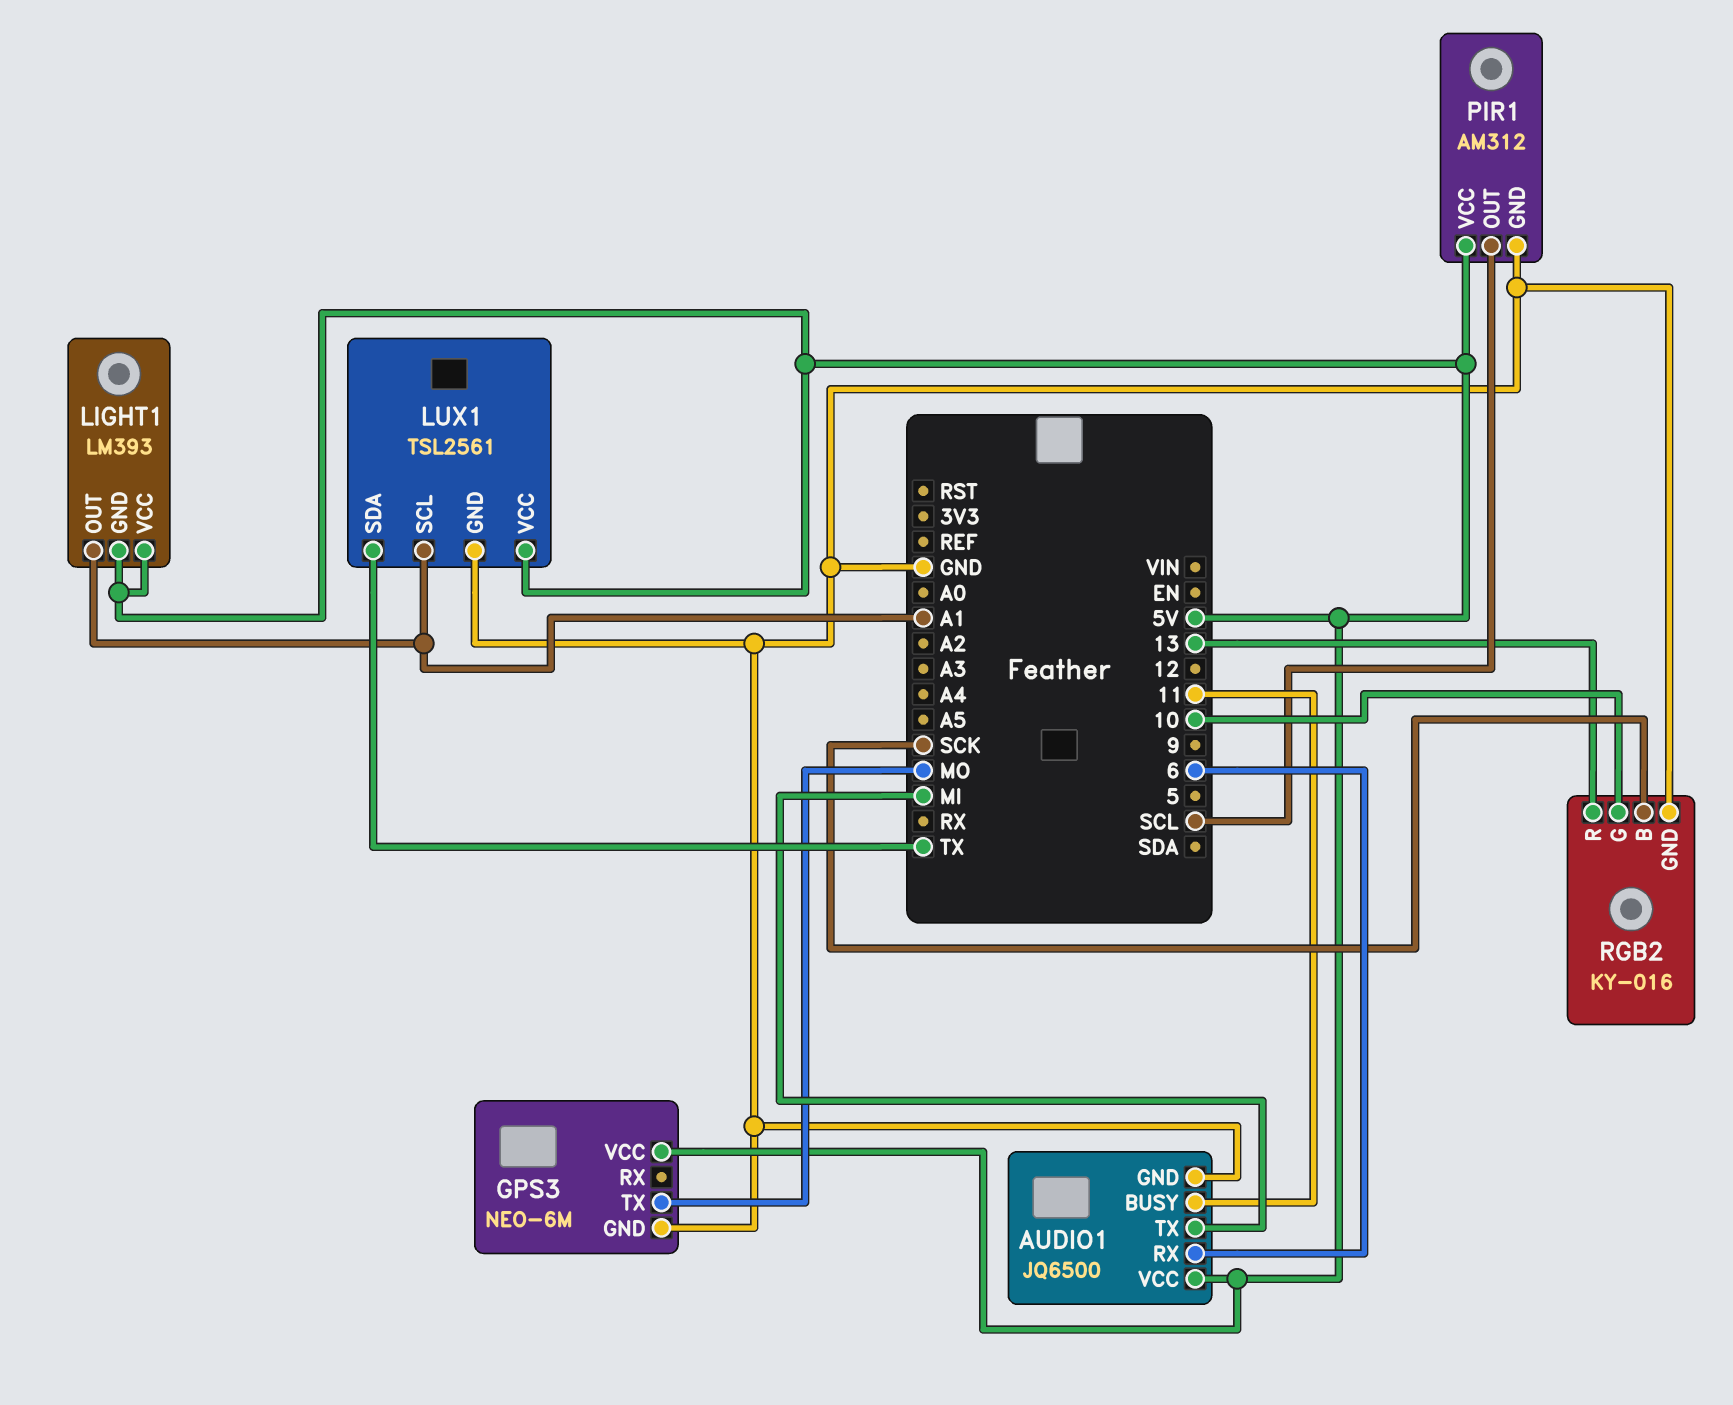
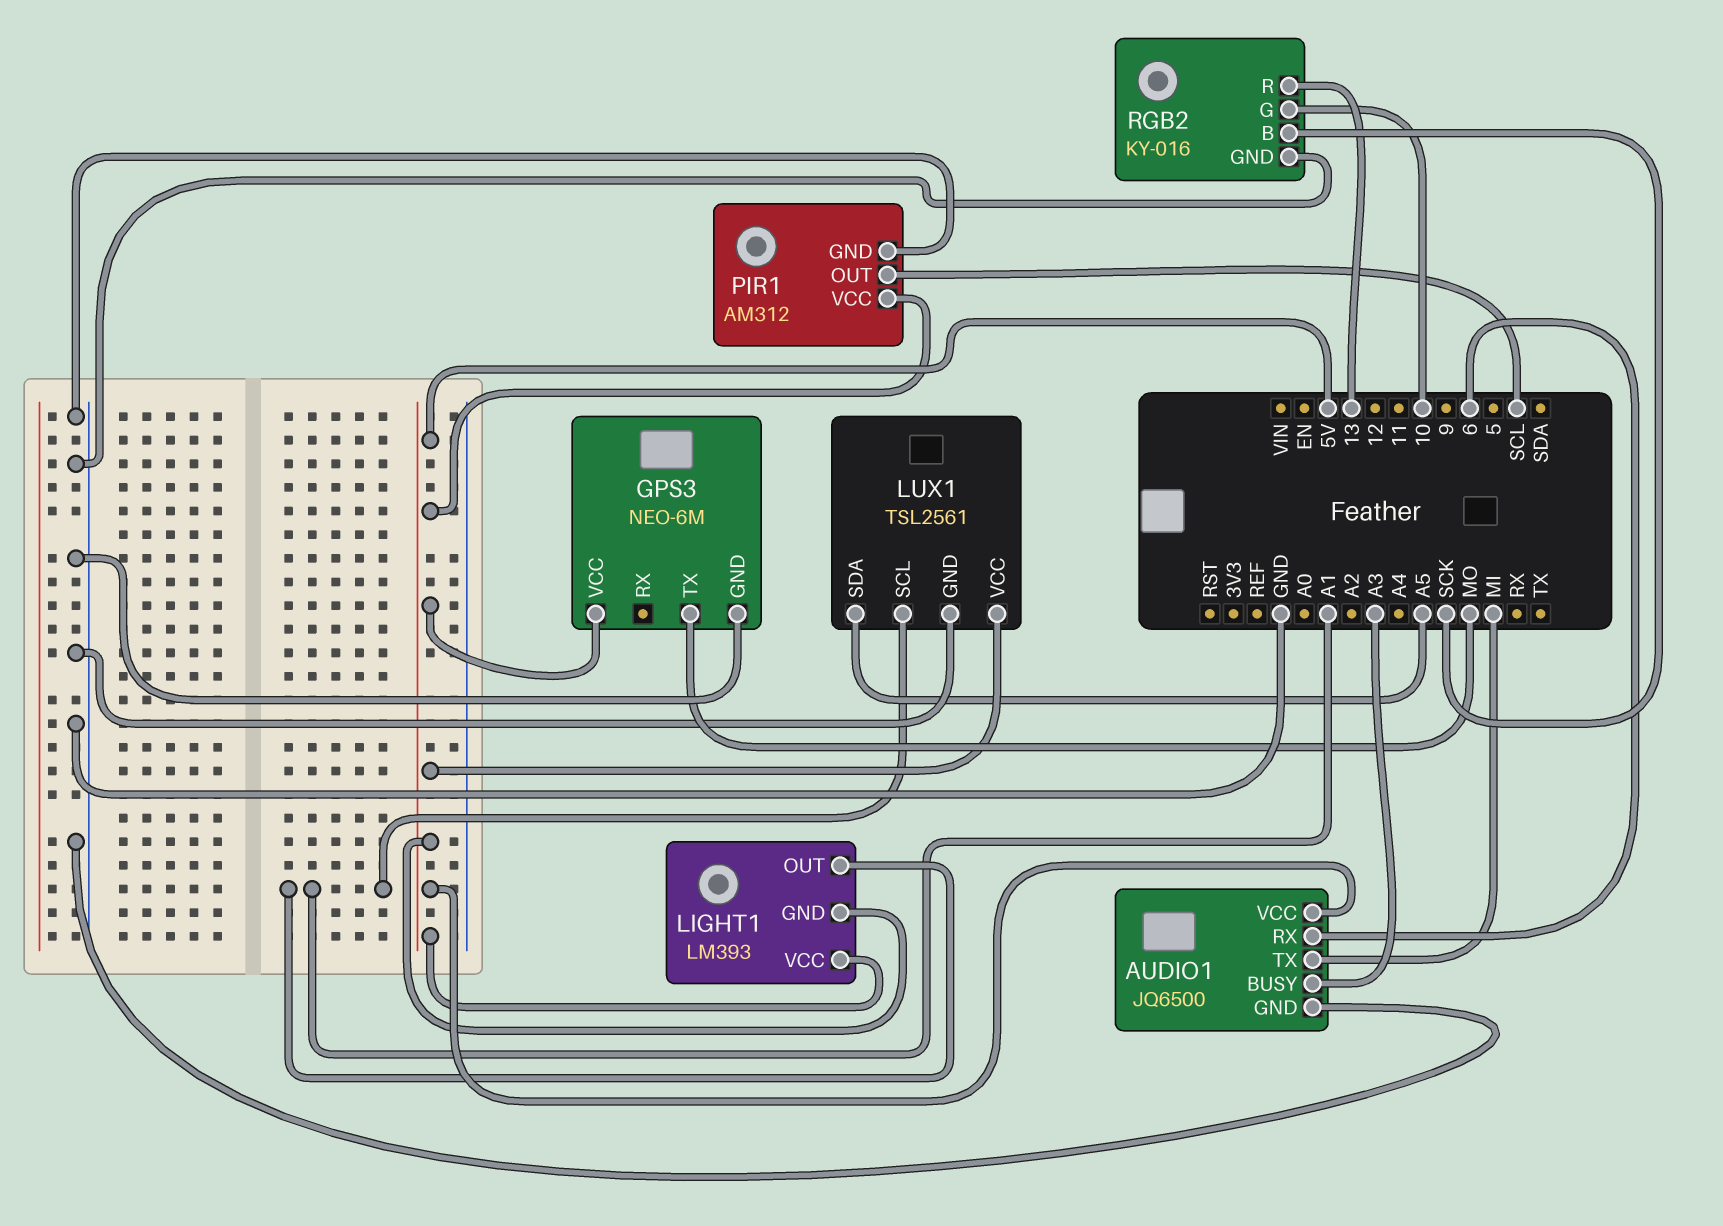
AUDIO1 pin BUSY: 11 -> A3
LUX1 pin SDA: TX -> A5

